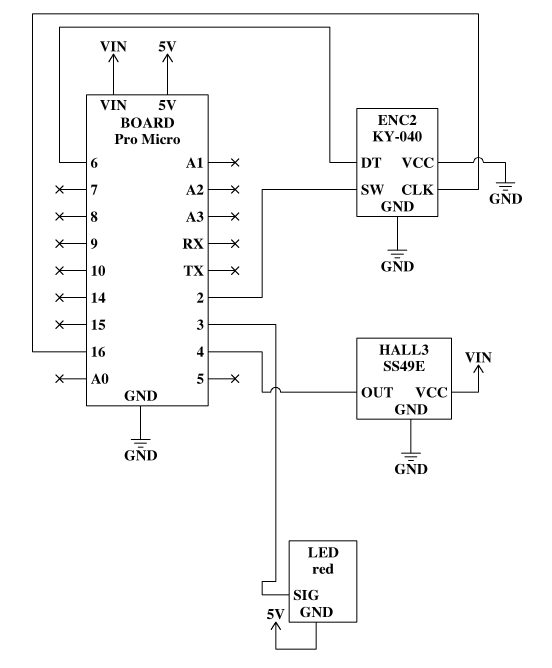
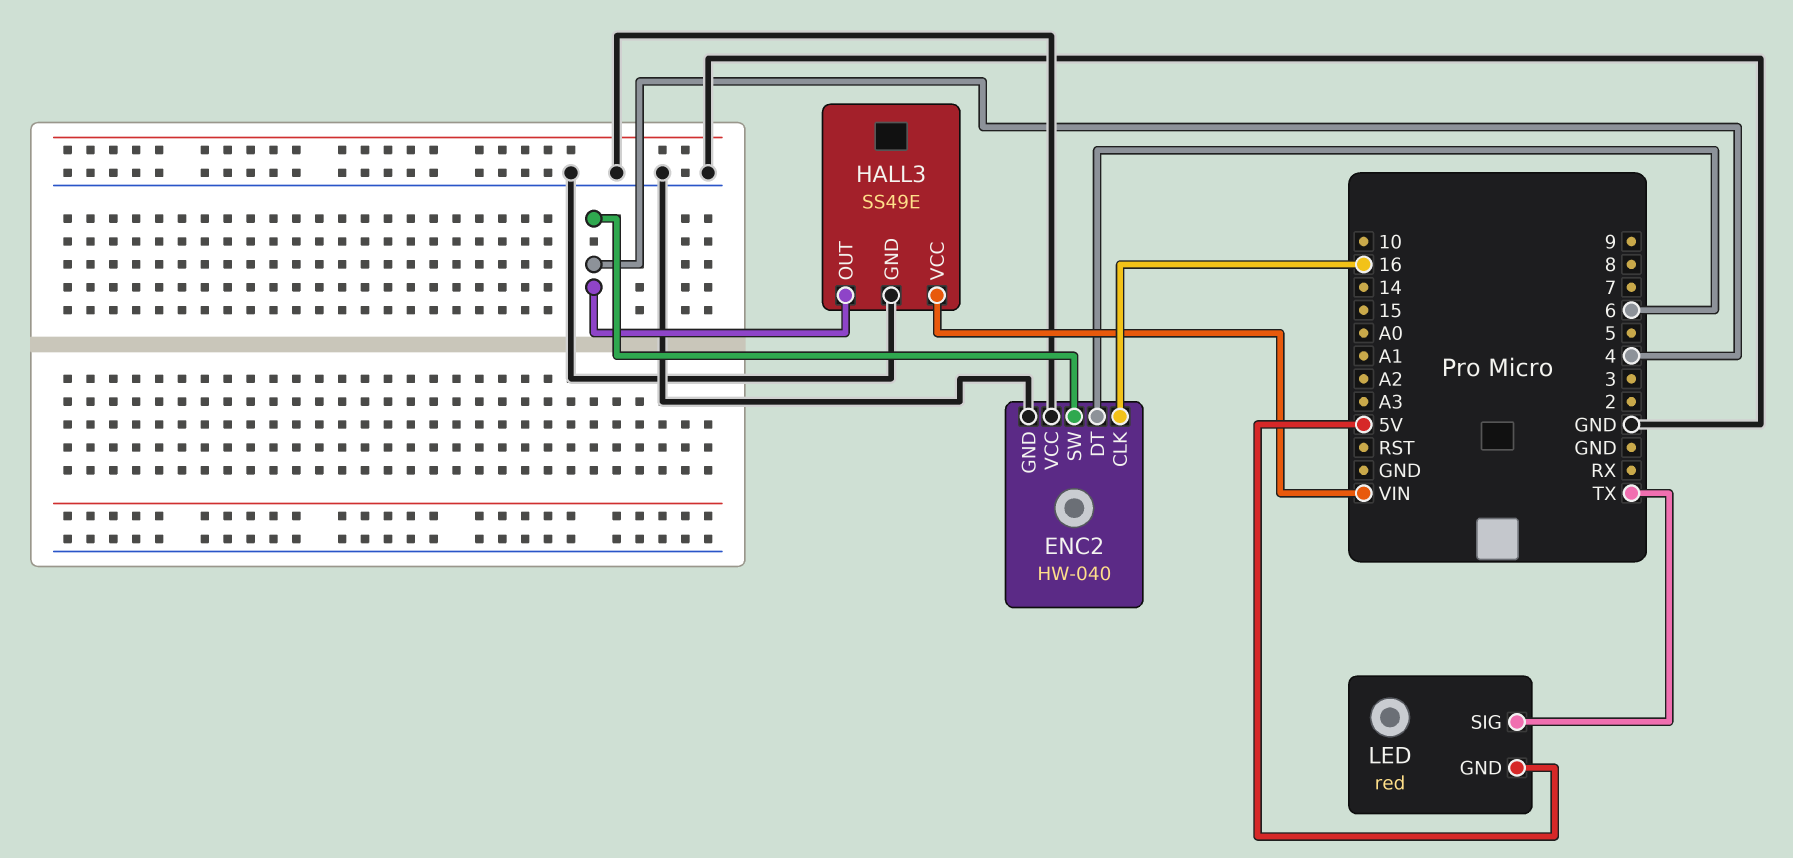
ENC2: KY-040 -> HW-040
ENC2 pin SW: 2 -> 4
LED pin SIG: 3 -> TX

